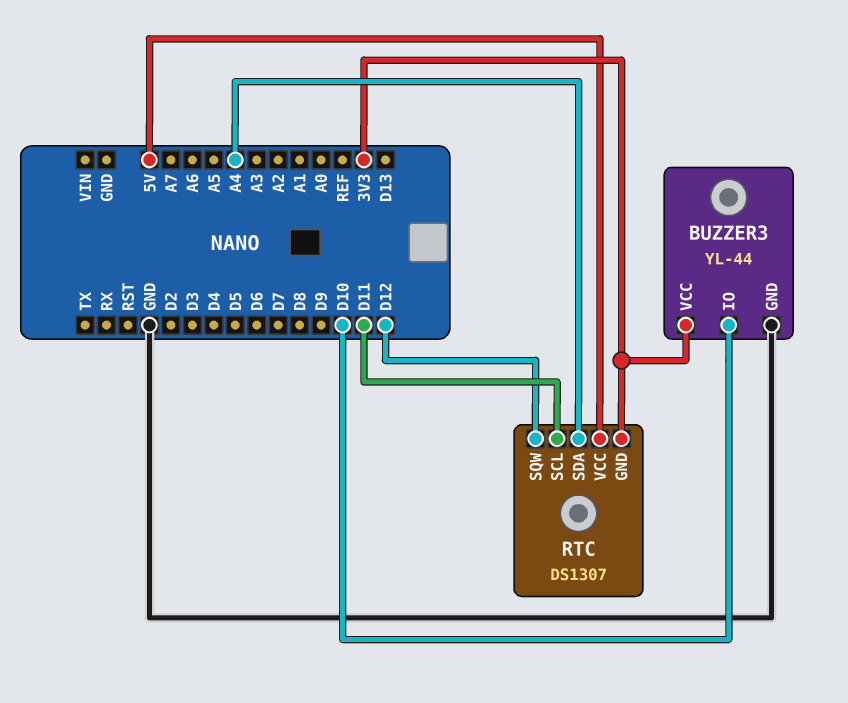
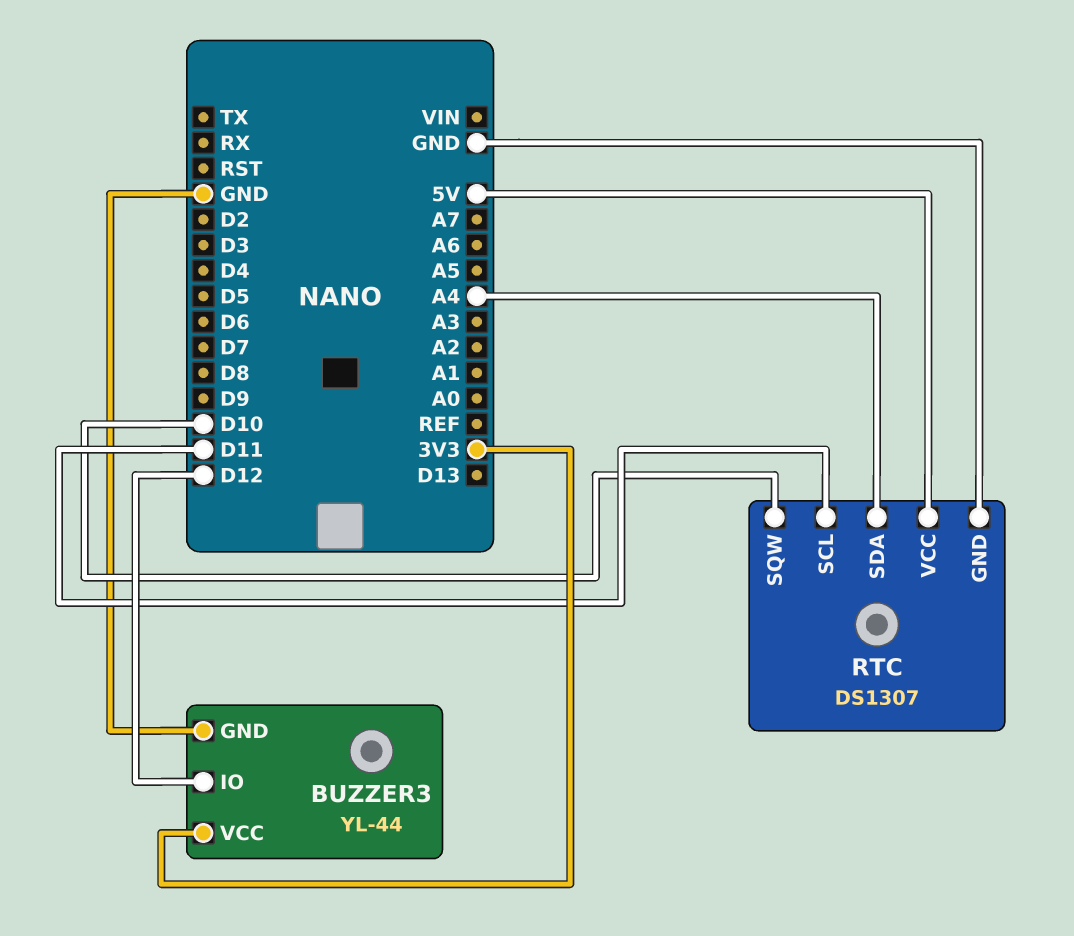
BUZZER3 pin IO: D10 -> D12
RTC pin GND: 3V3 -> GND
RTC pin SQW: D12 -> D10

